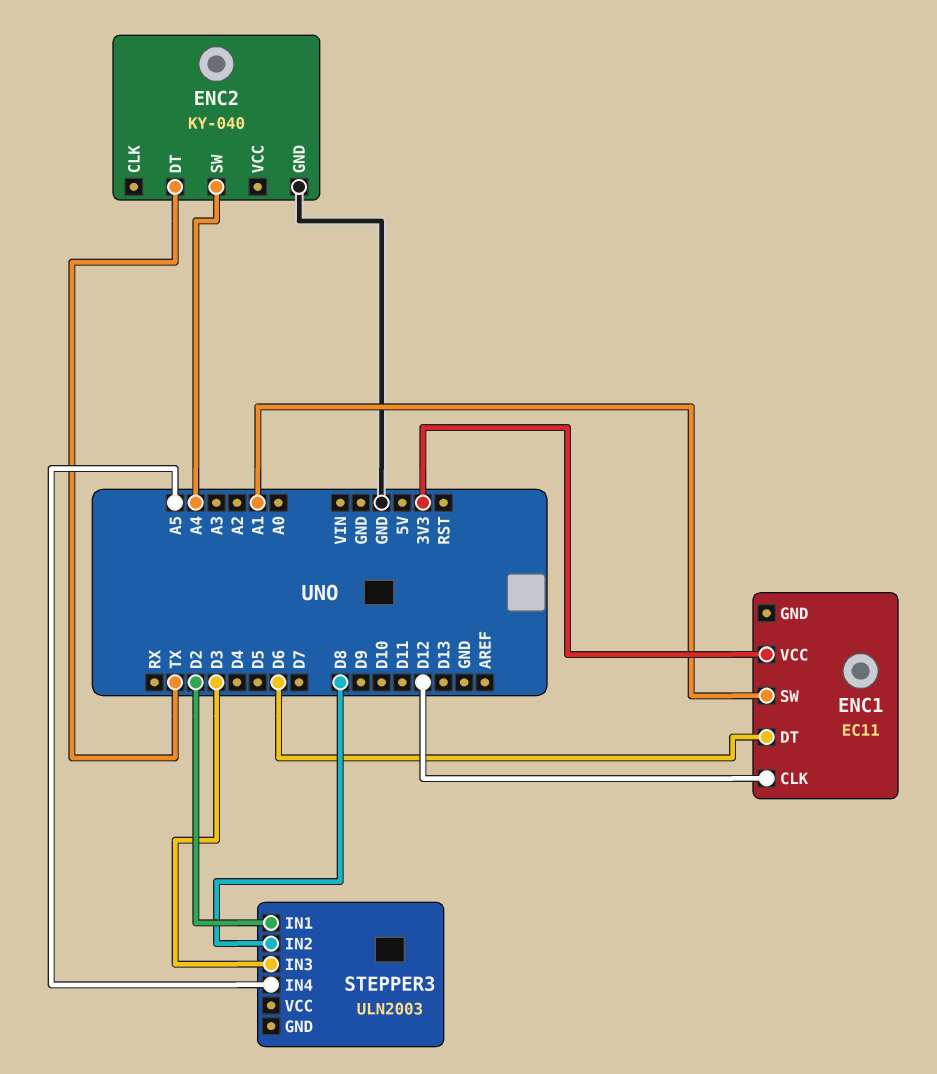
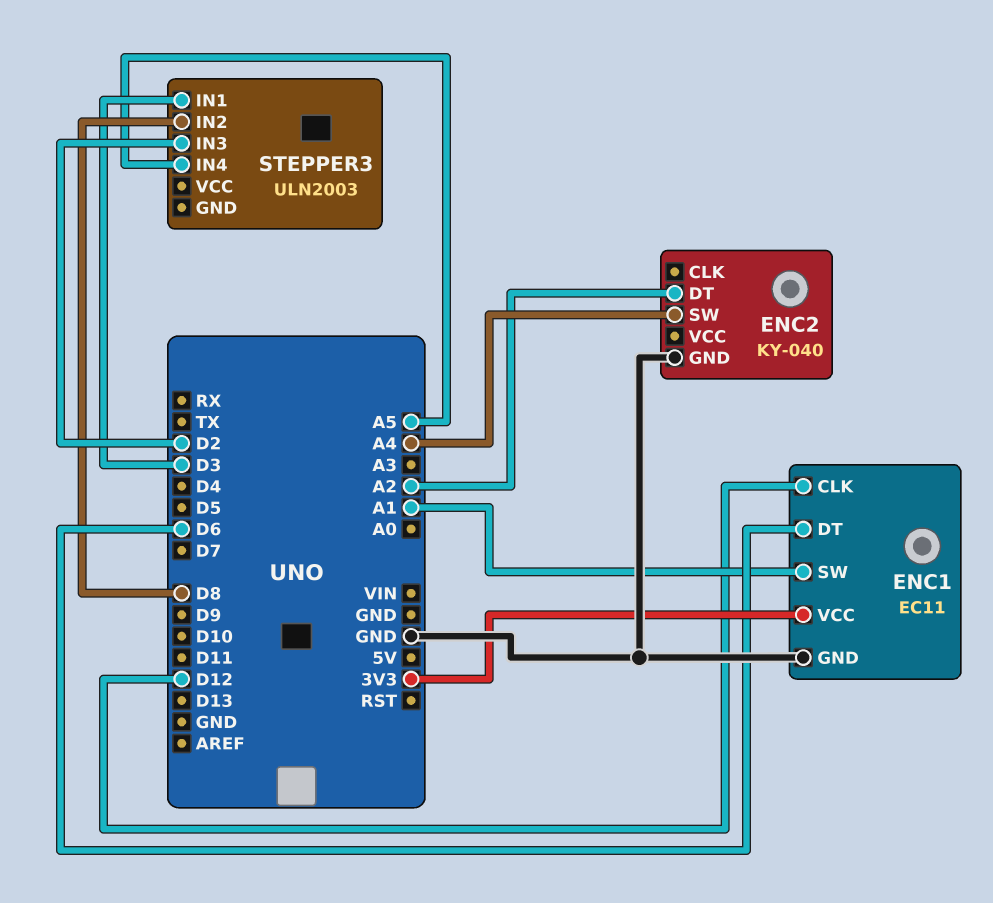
ENC1 pin GND: none -> GND
ENC2 pin DT: TX -> A2
STEPPER3 pin IN1: D2 -> D3
STEPPER3 pin IN3: D3 -> D2

